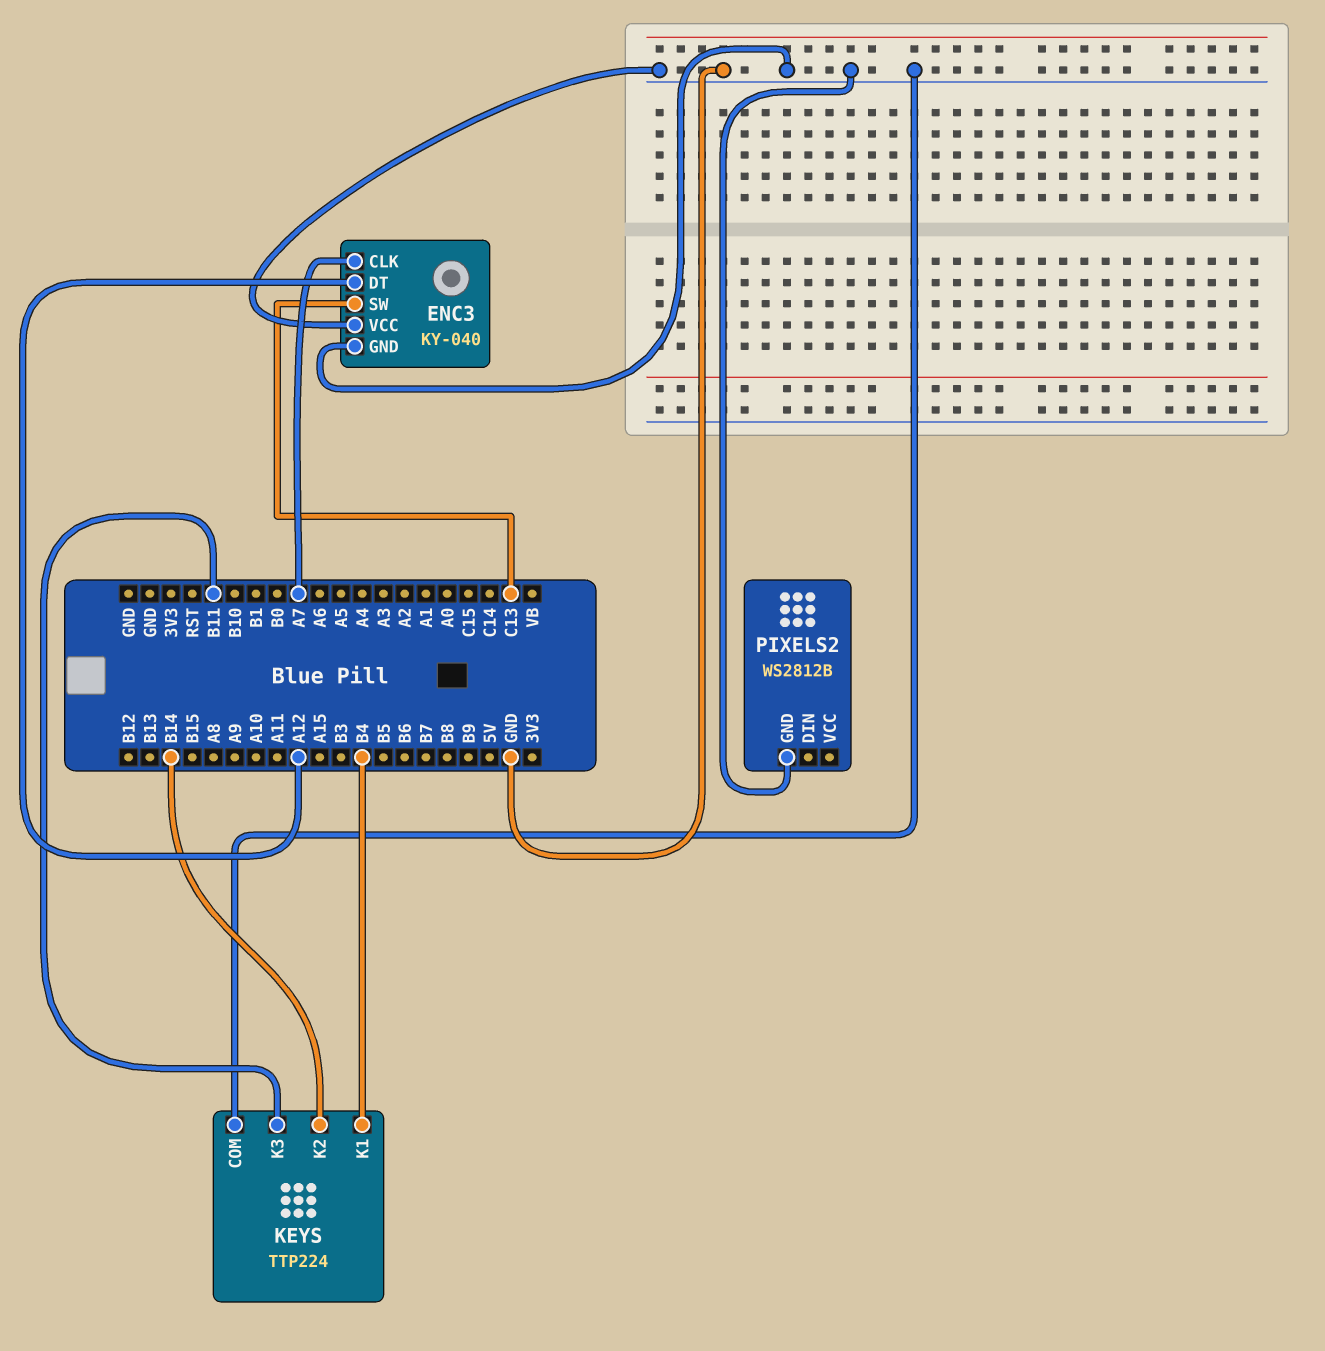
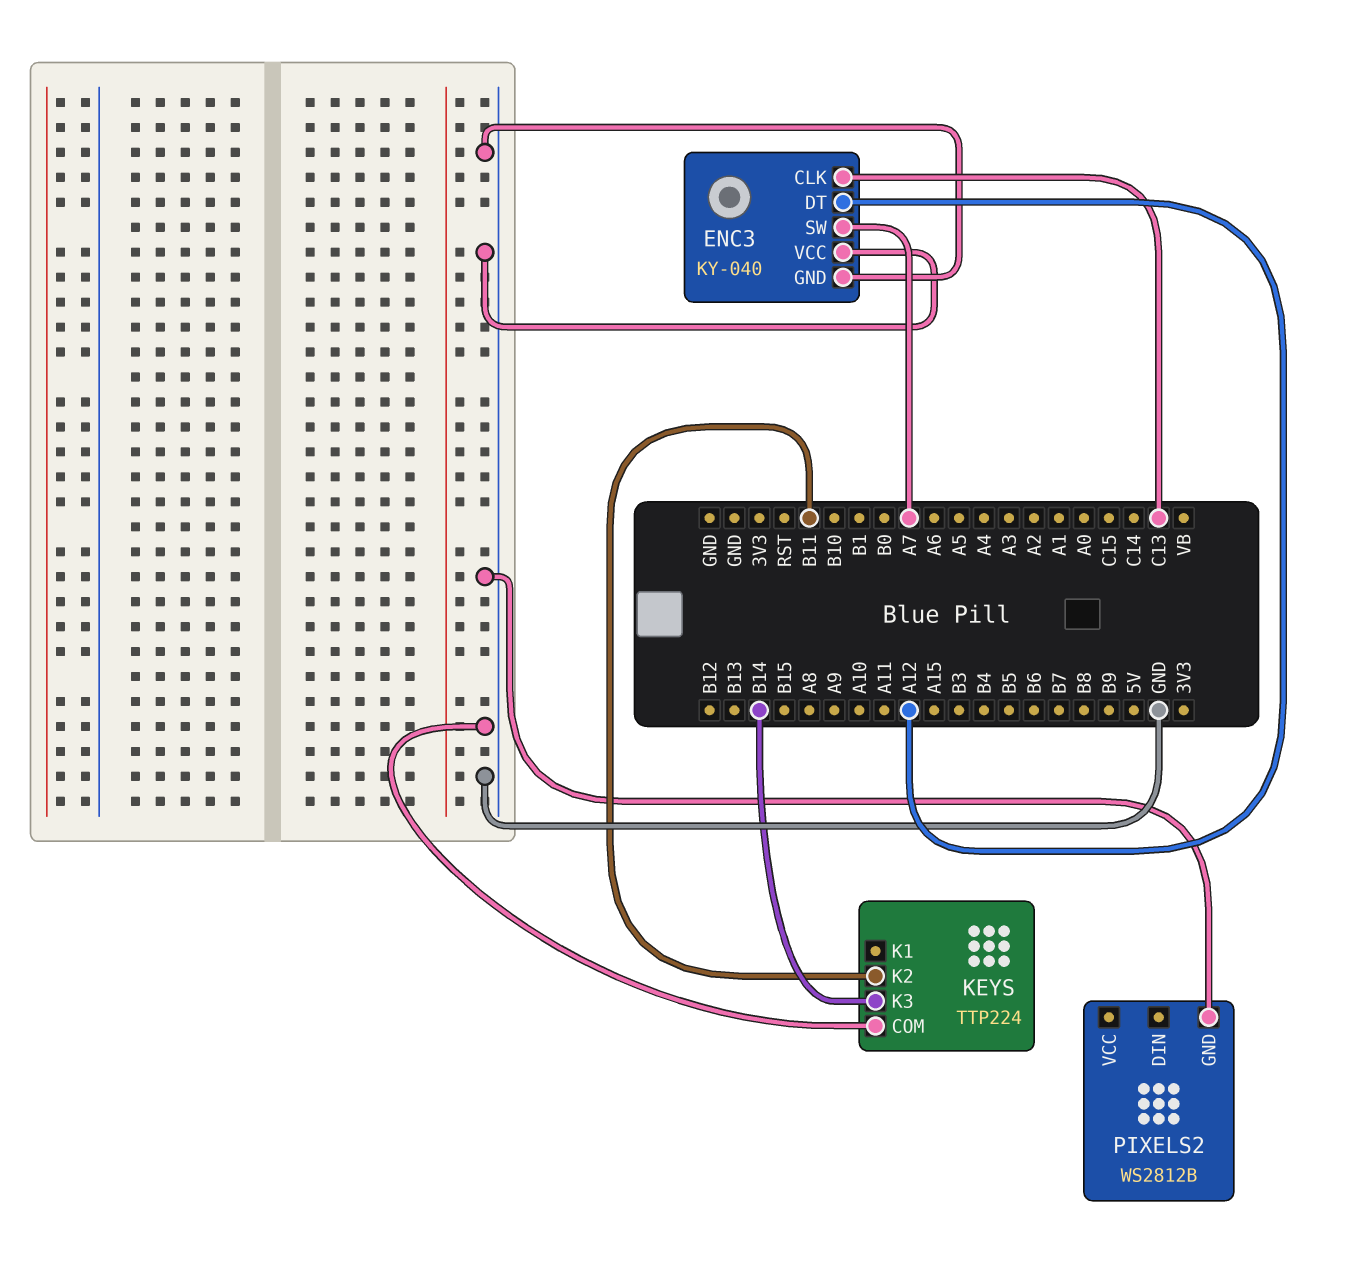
ENC3 pin CLK: A7 -> C13
ENC3 pin SW: C13 -> A7
KEYS pin K1: B4 -> none
KEYS pin K2: B14 -> B11
KEYS pin K3: B11 -> B14

